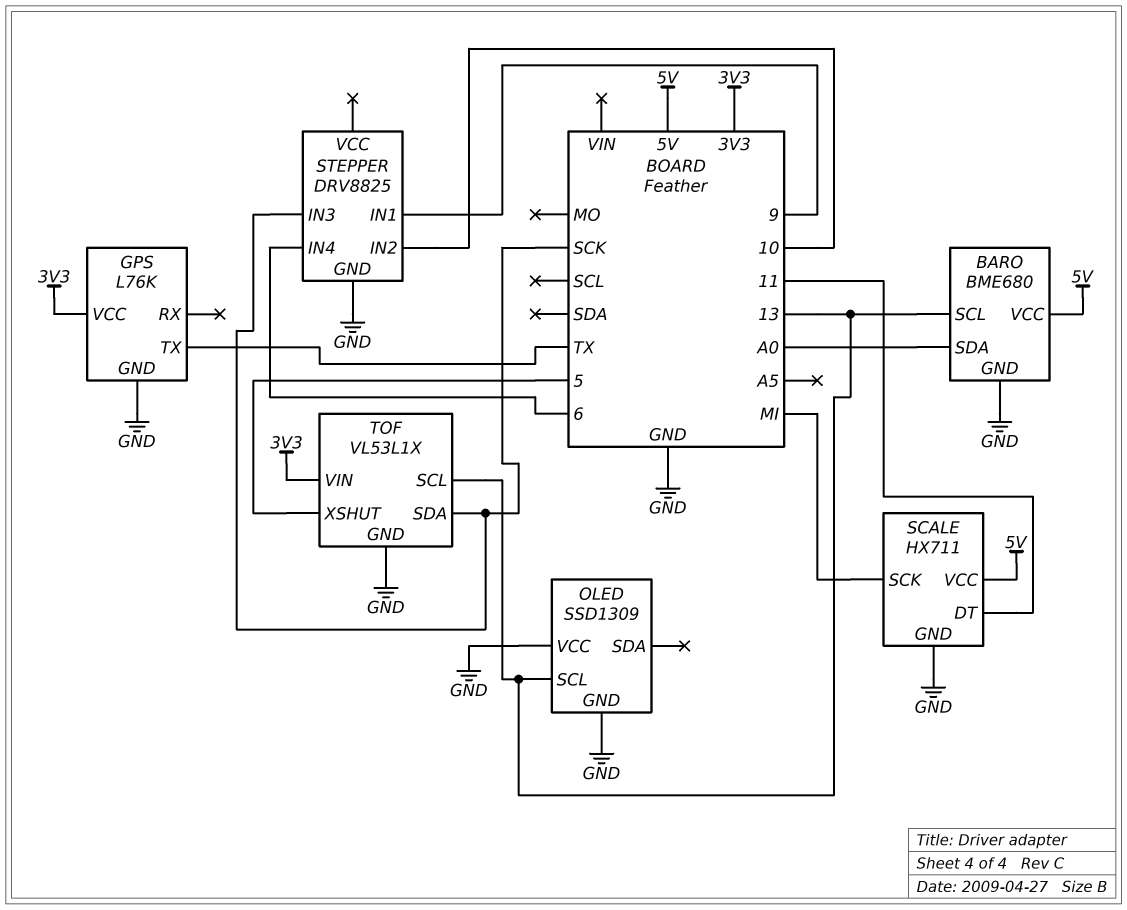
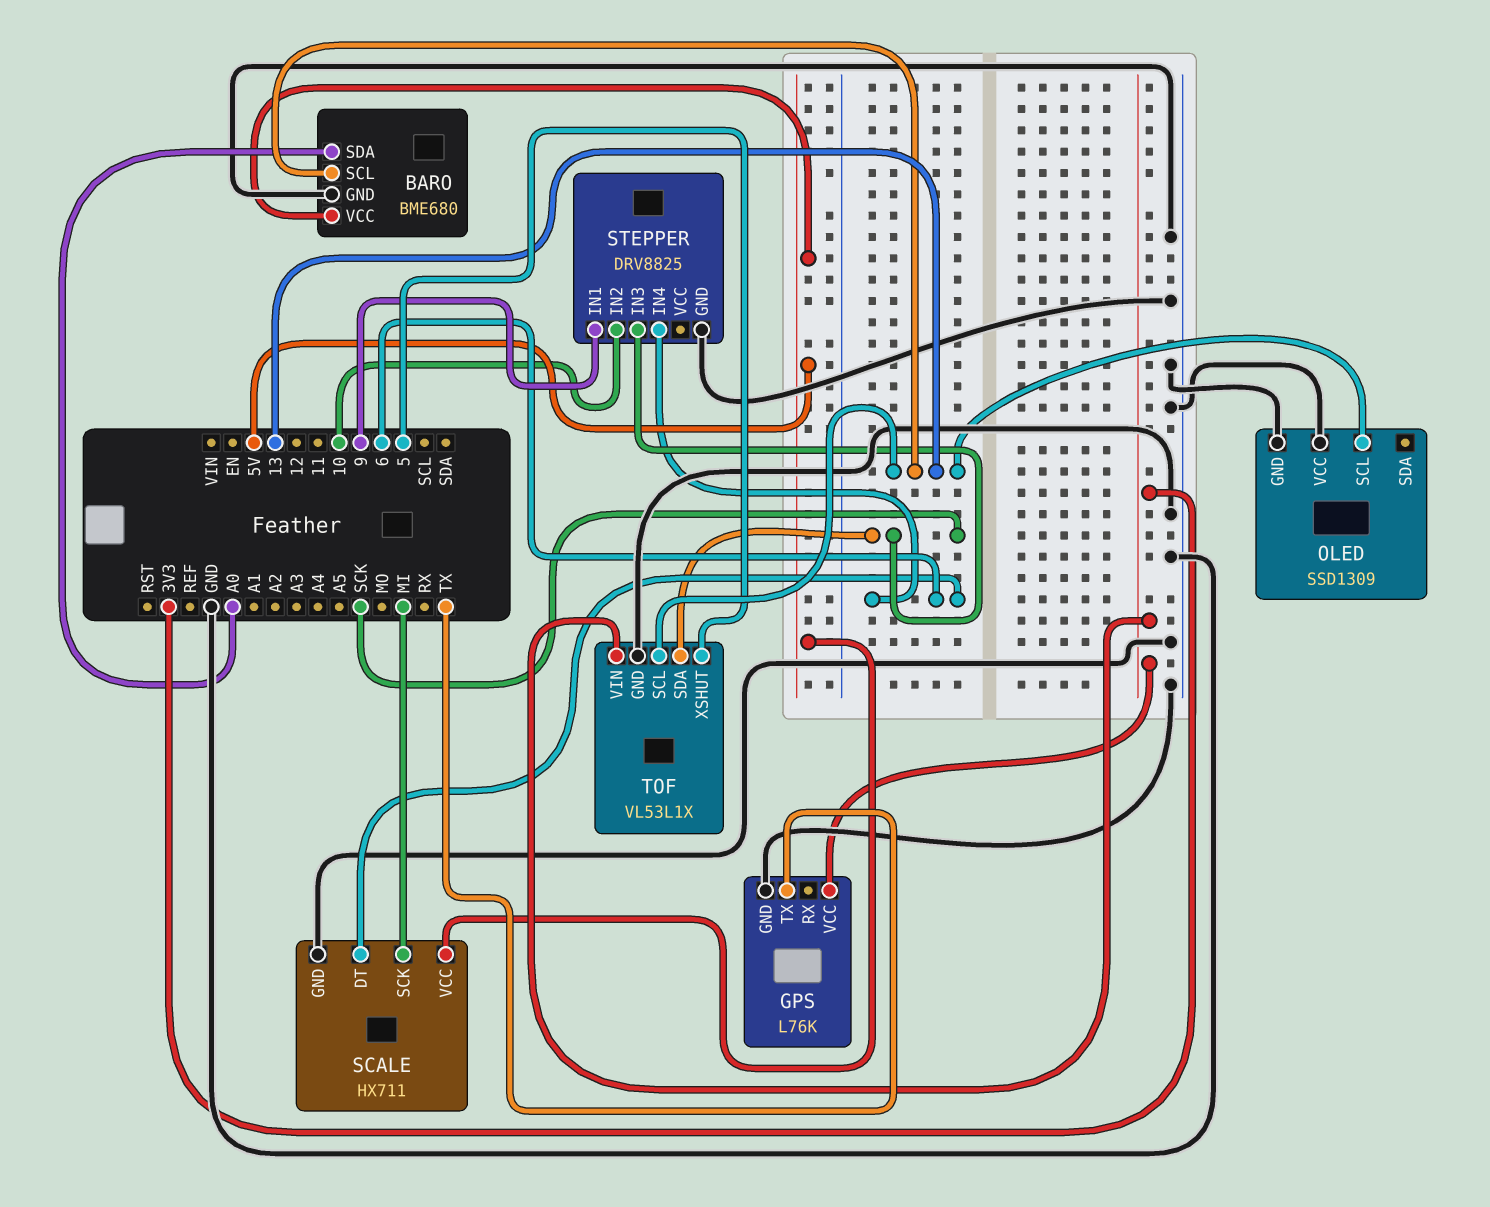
SCALE pin DT: 11 -> 6

